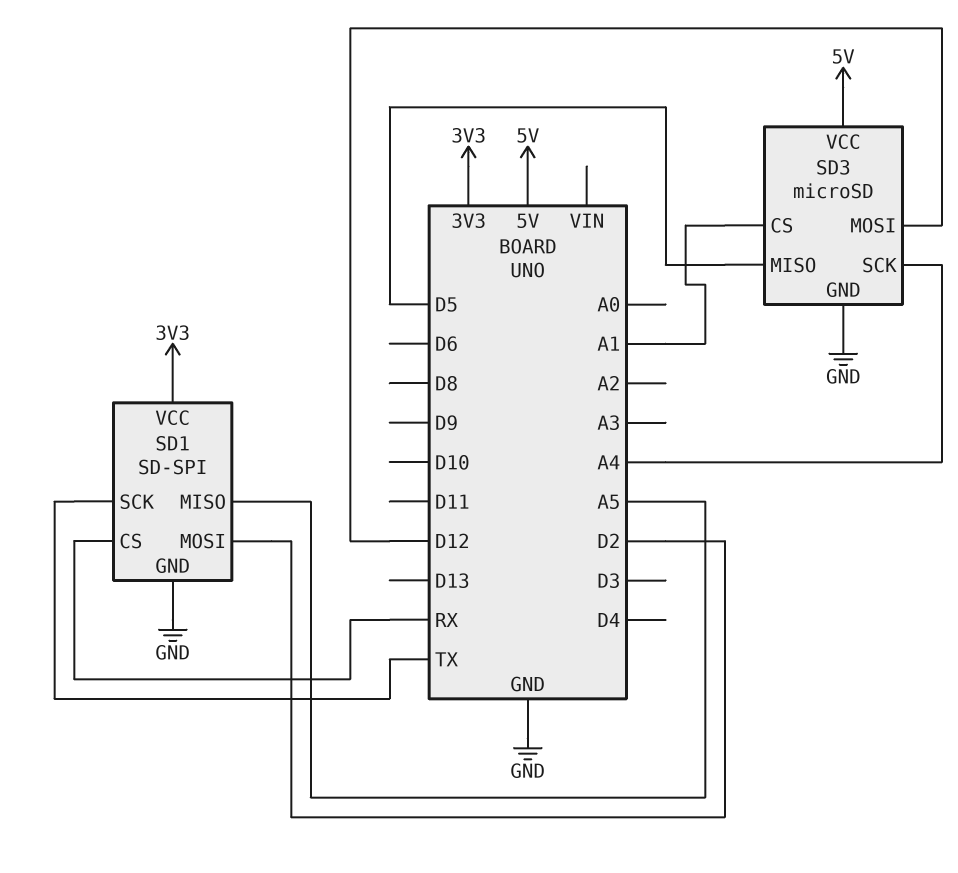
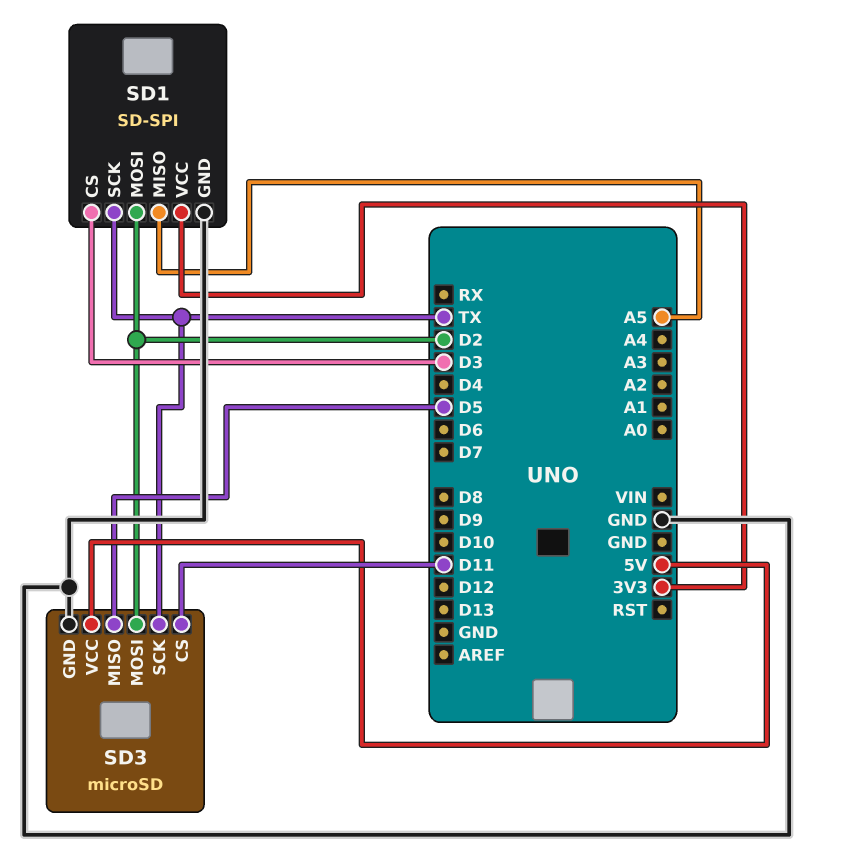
SD1 pin CS: RX -> D3
SD3 pin CS: A1 -> D11
SD3 pin MOSI: D12 -> D2
SD3 pin SCK: A4 -> TX

